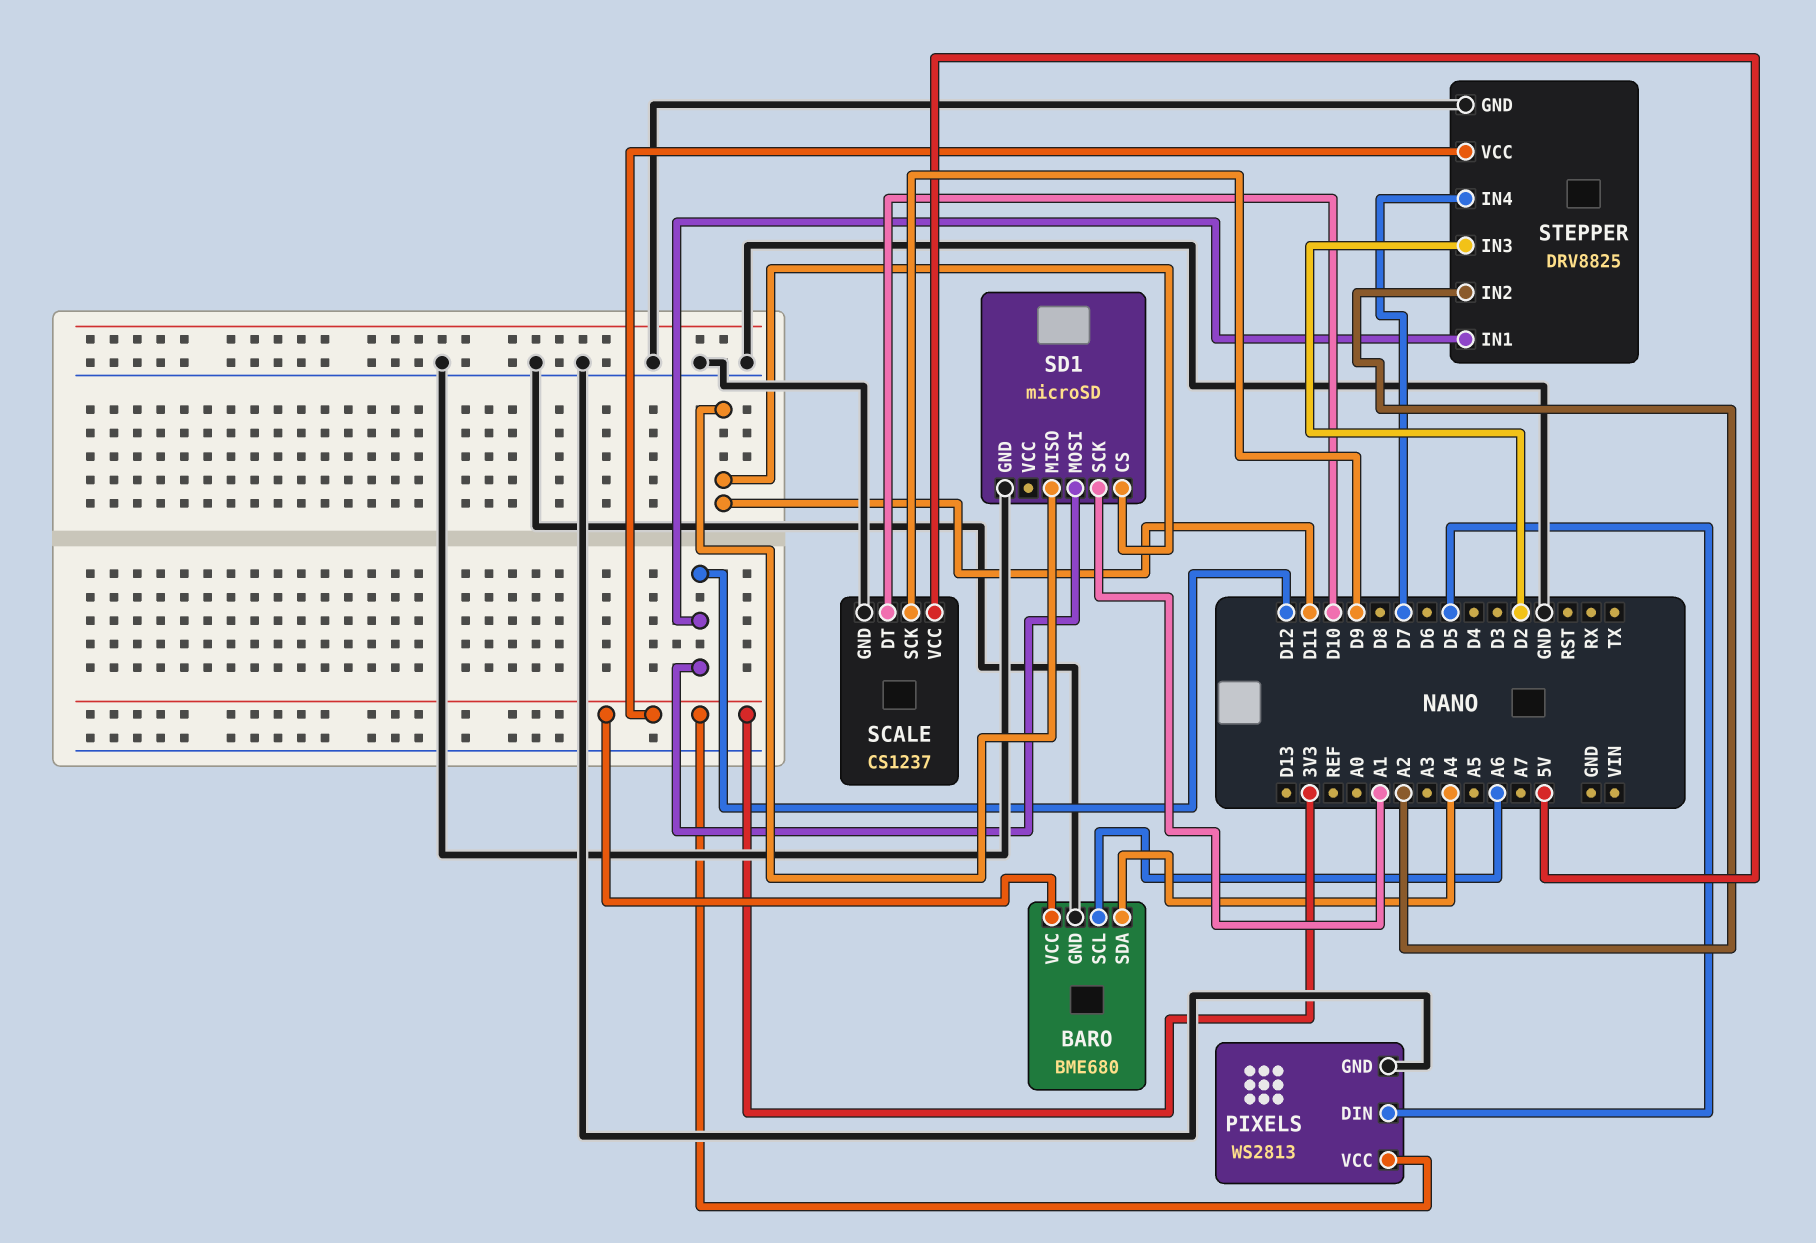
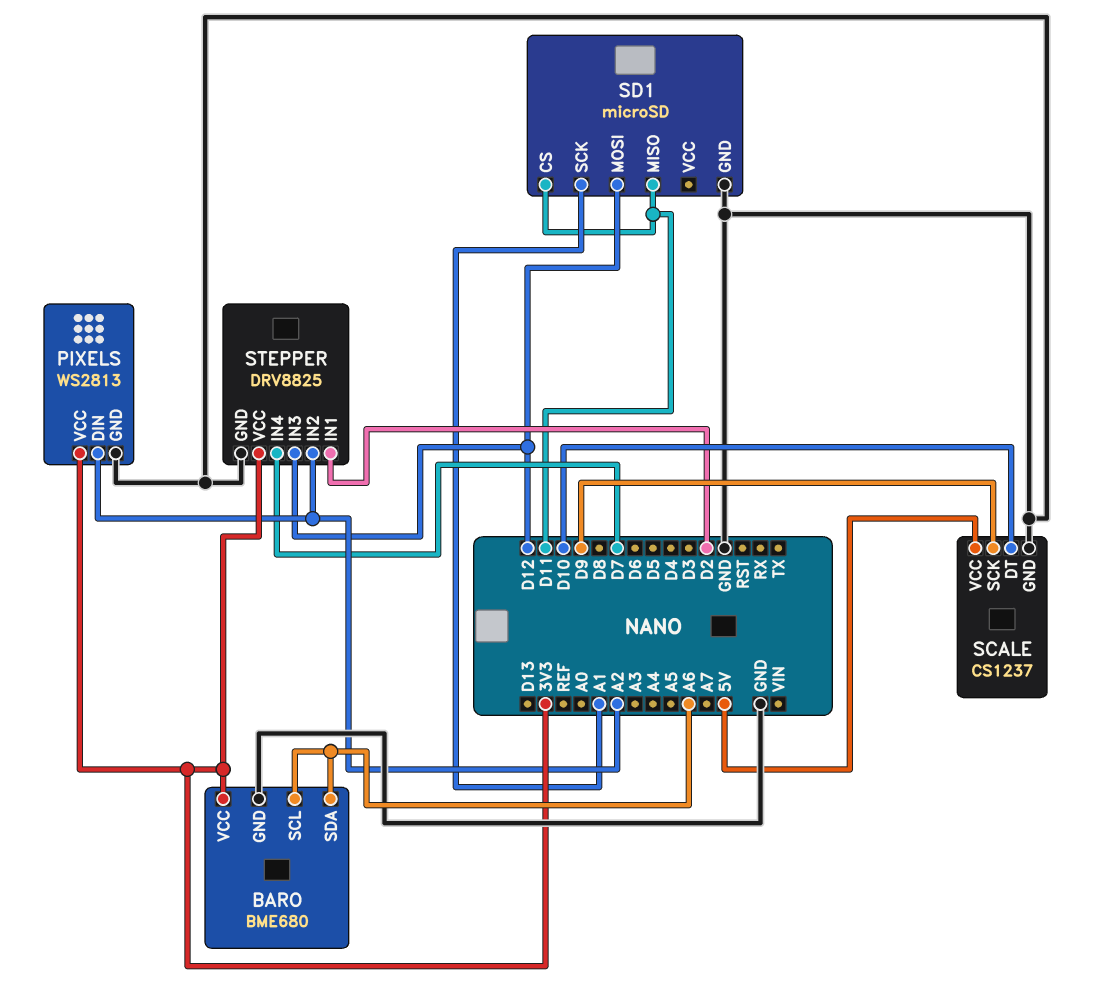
BARO pin SDA: A4 -> A6
PIXELS pin DIN: D5 -> A2
STEPPER pin IN1: D12 -> D2
STEPPER pin IN3: D2 -> D12

